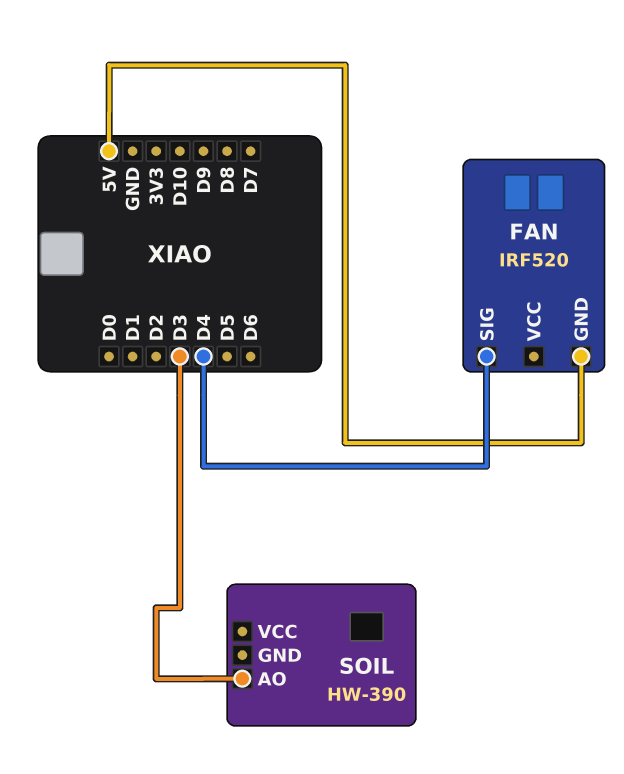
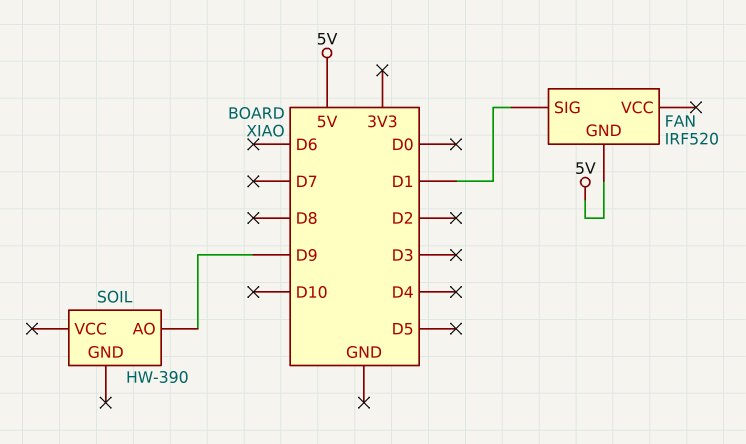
FAN pin SIG: D4 -> D1
SOIL pin AO: D3 -> D9

